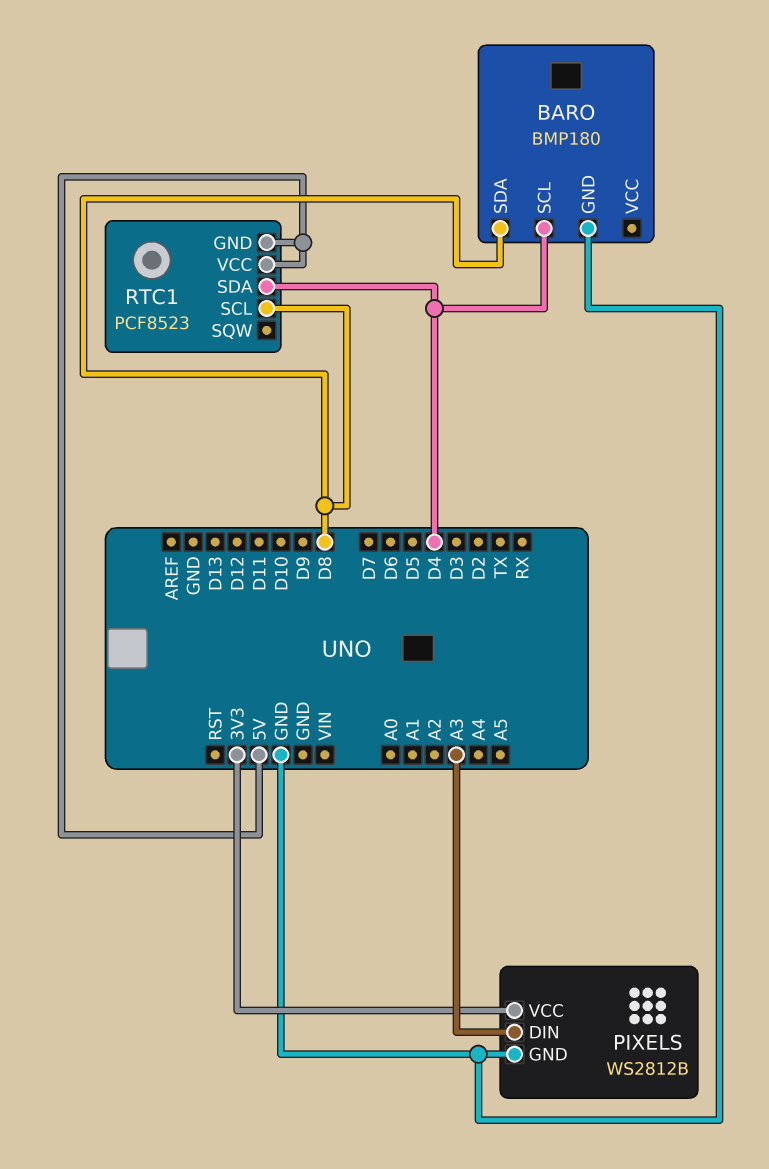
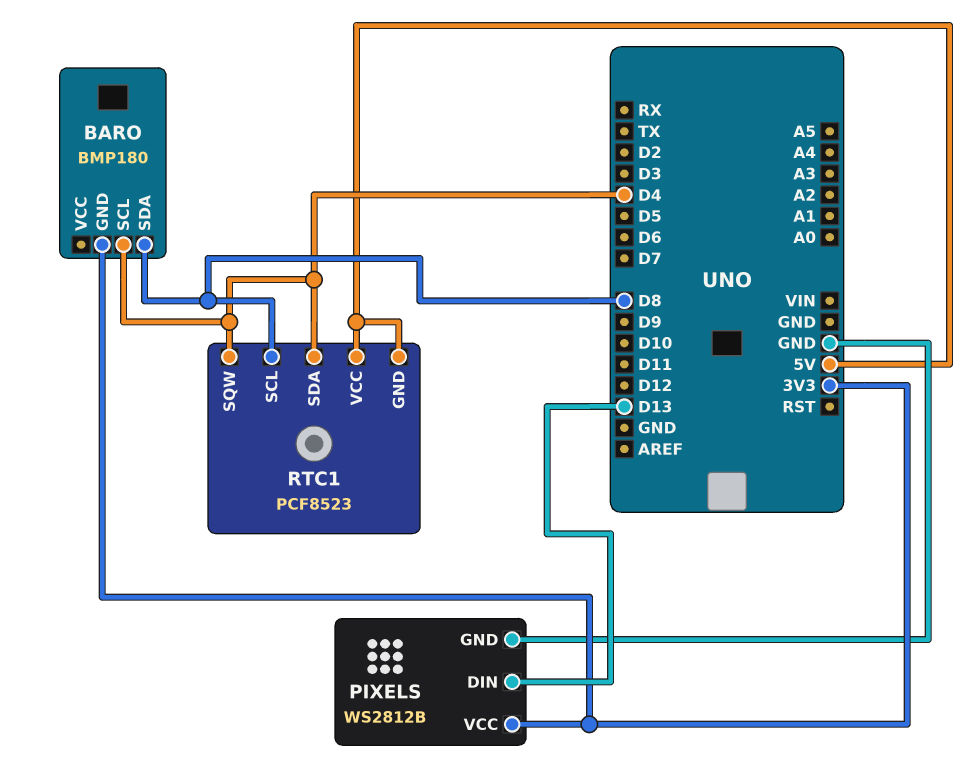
BARO pin GND: GND -> 3V3
PIXELS pin DIN: A3 -> D13
RTC1 pin SQW: none -> D4

